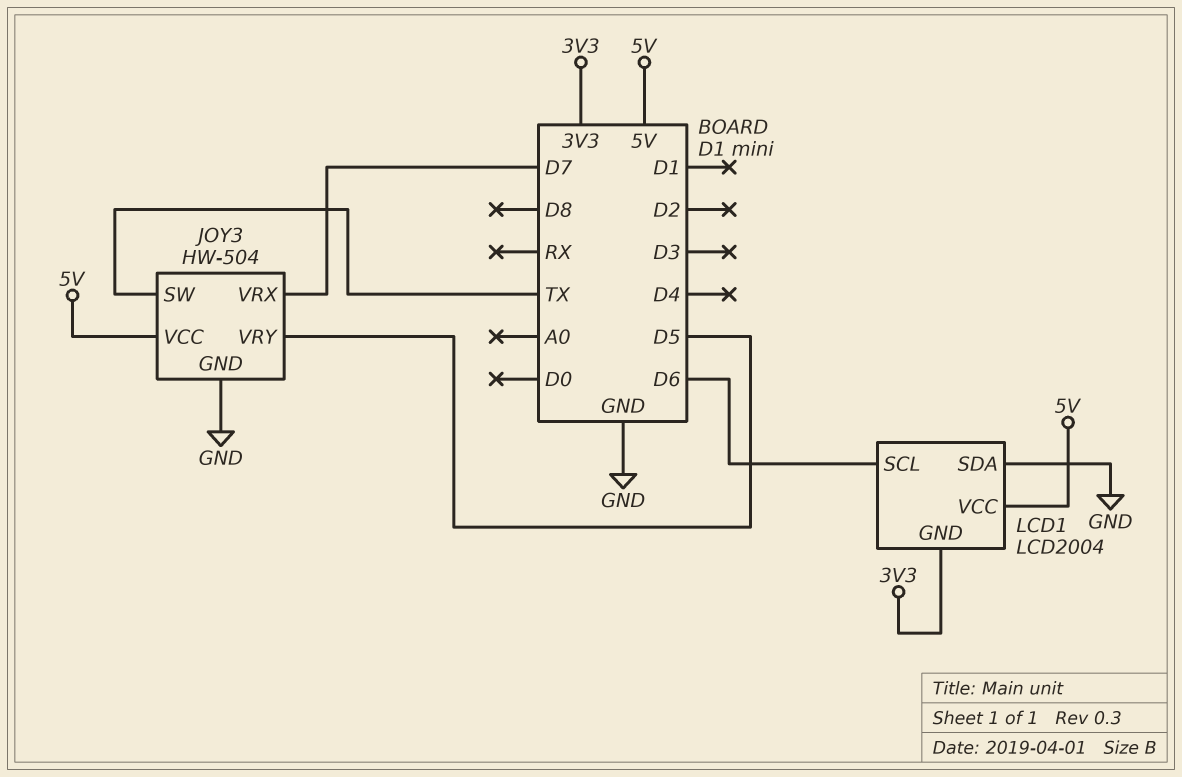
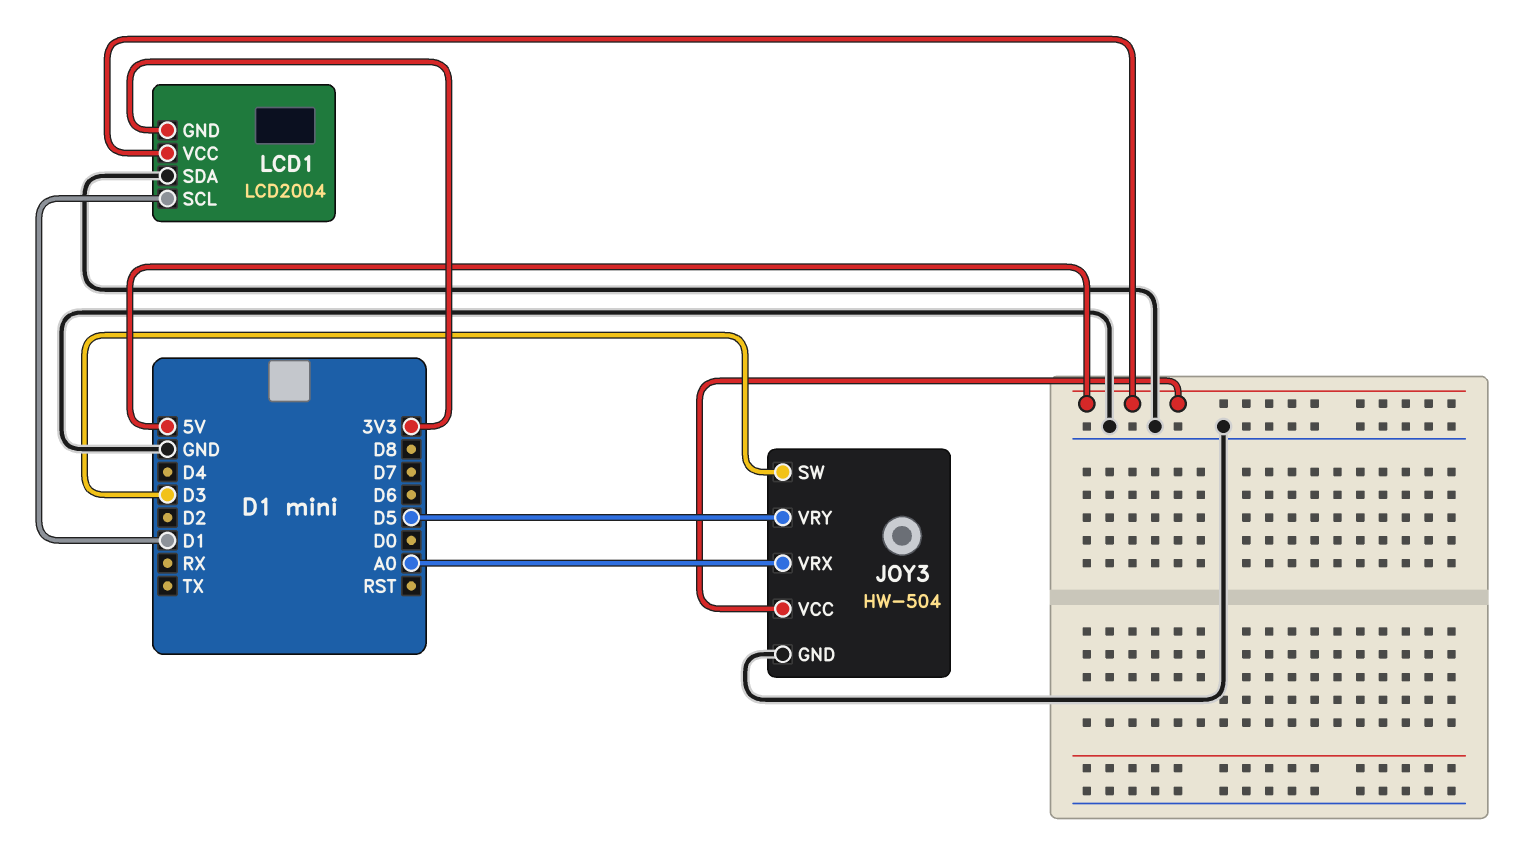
JOY3 pin SW: TX -> D3
JOY3 pin VRX: D7 -> A0
LCD1 pin SCL: D6 -> D1

